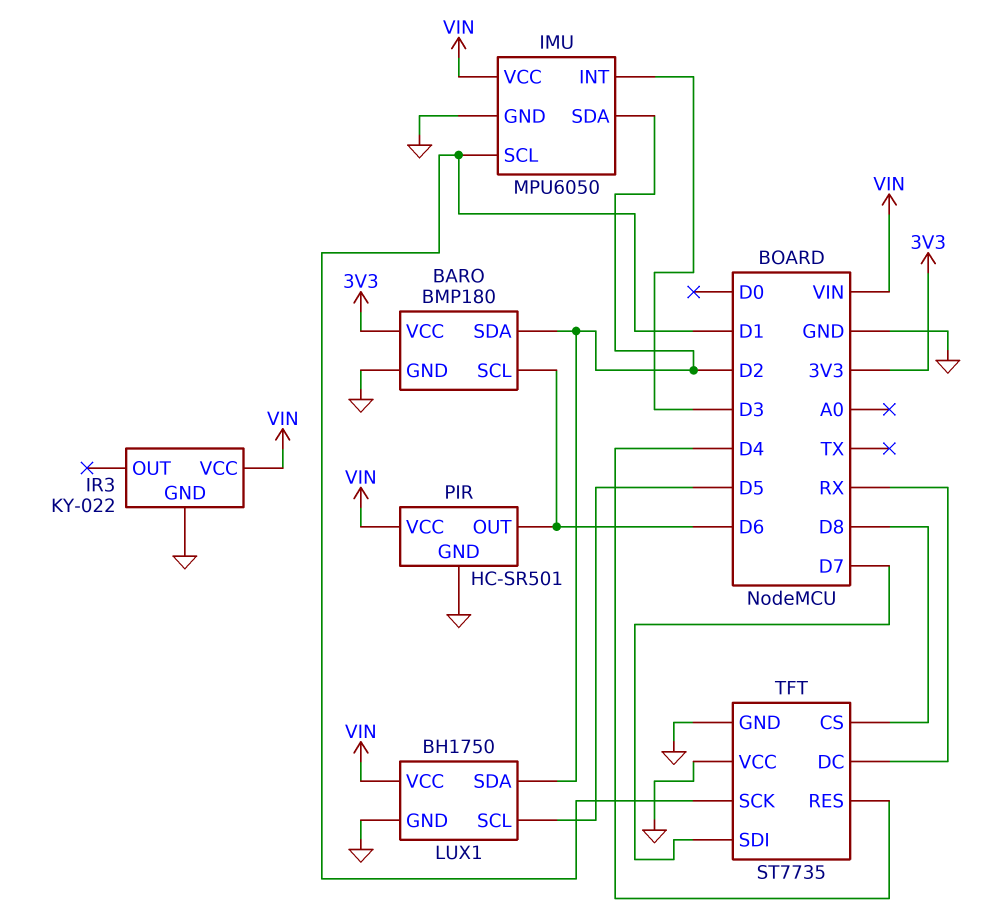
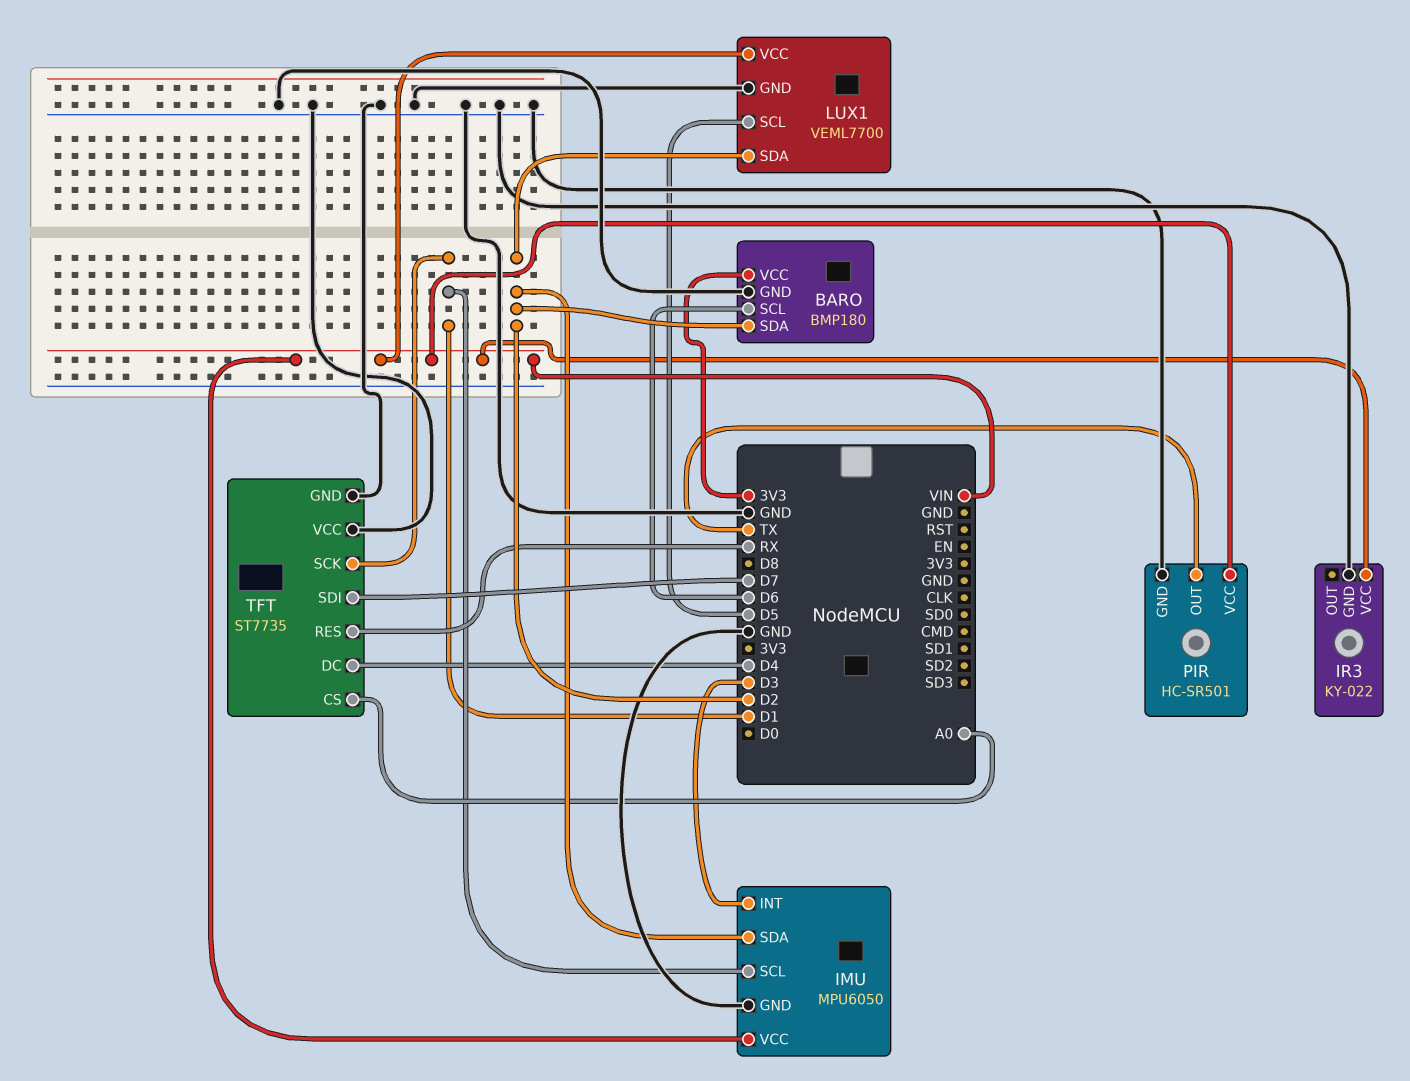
LUX1: BH1750 -> VEML7700
PIR pin OUT: D6 -> TX
TFT pin CS: D8 -> A0
TFT pin DC: RX -> D4
TFT pin RES: D4 -> RX

